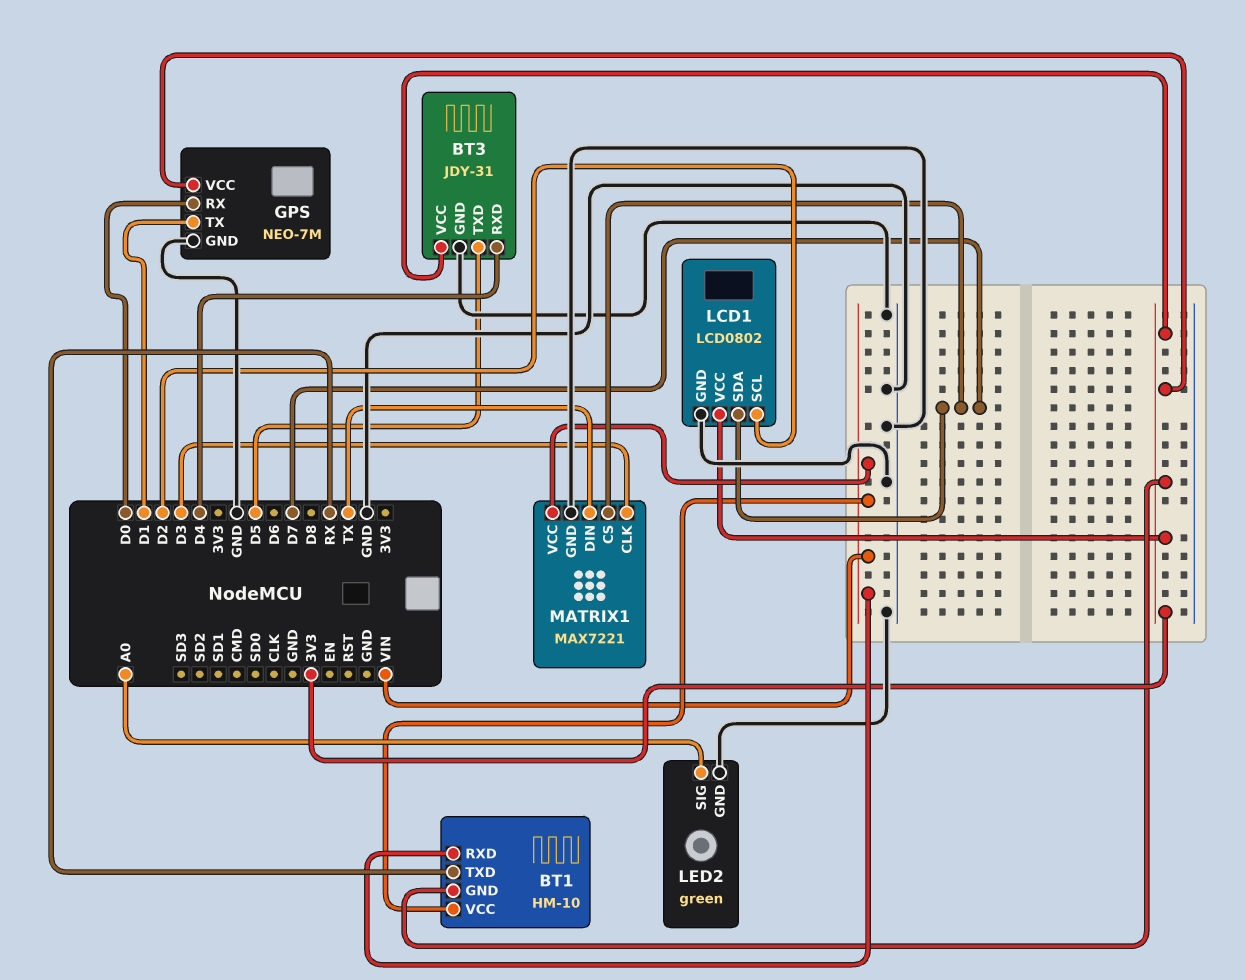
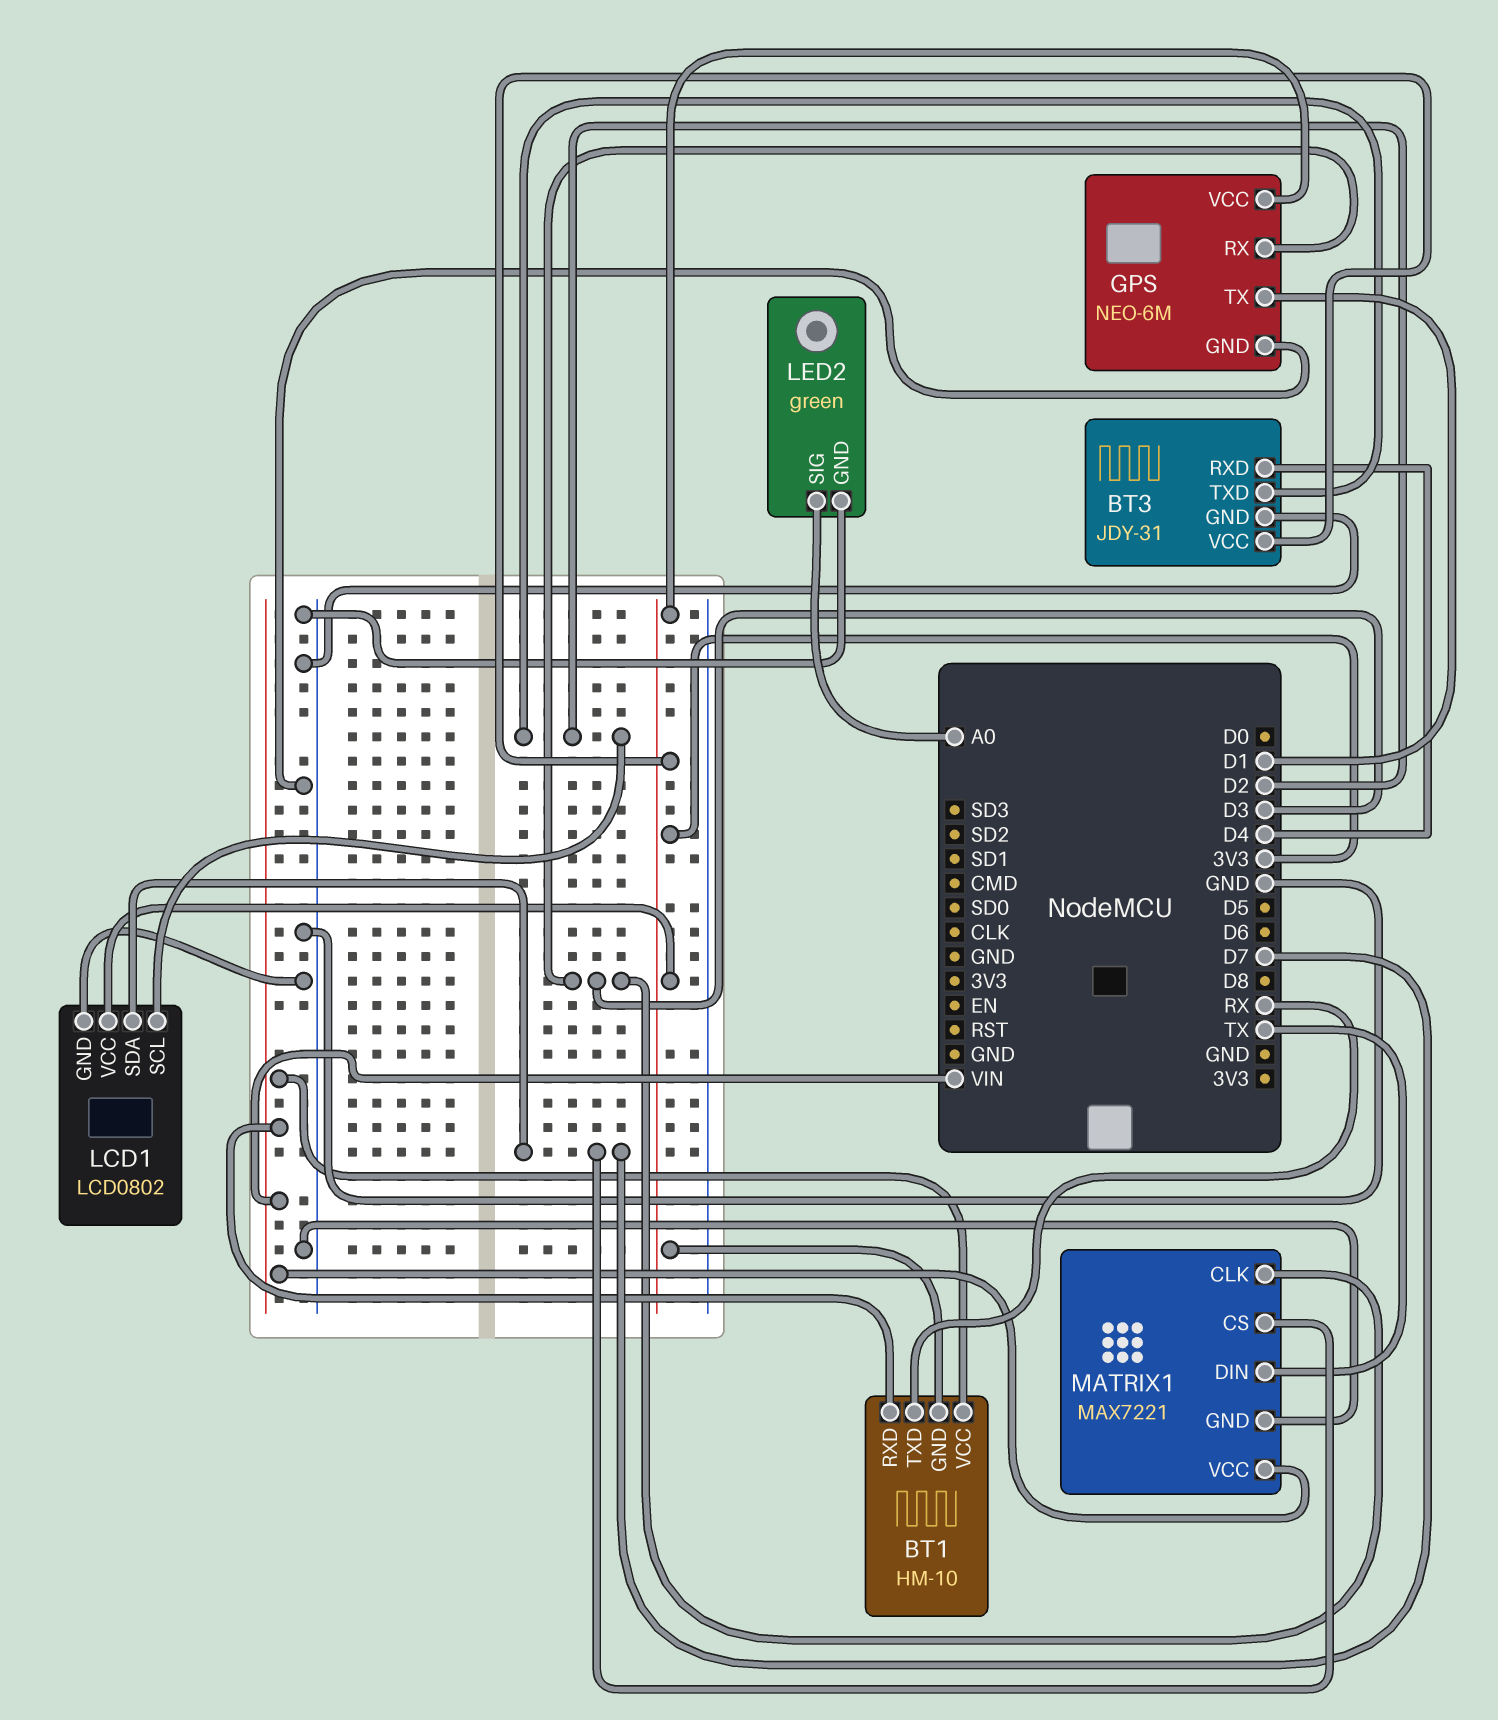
BT3 pin TXD: D5 -> D2
GPS: NEO-7M -> NEO-6M
GPS pin RX: D0 -> D3

